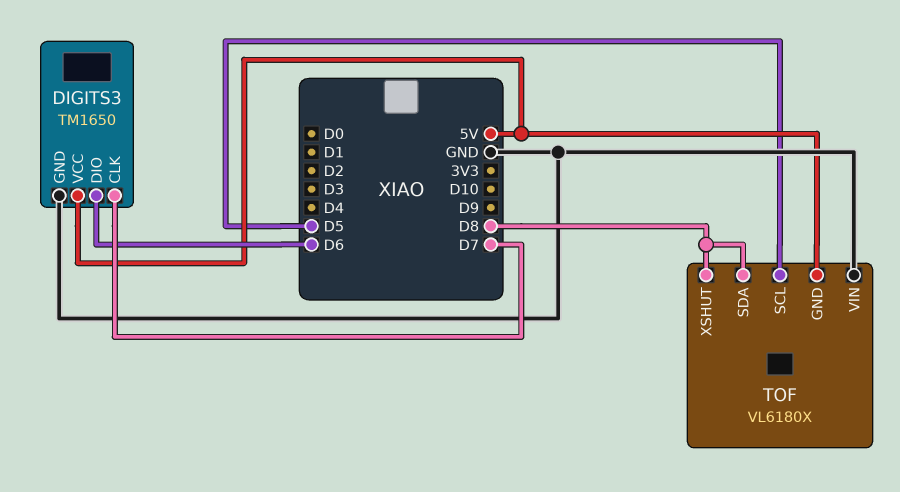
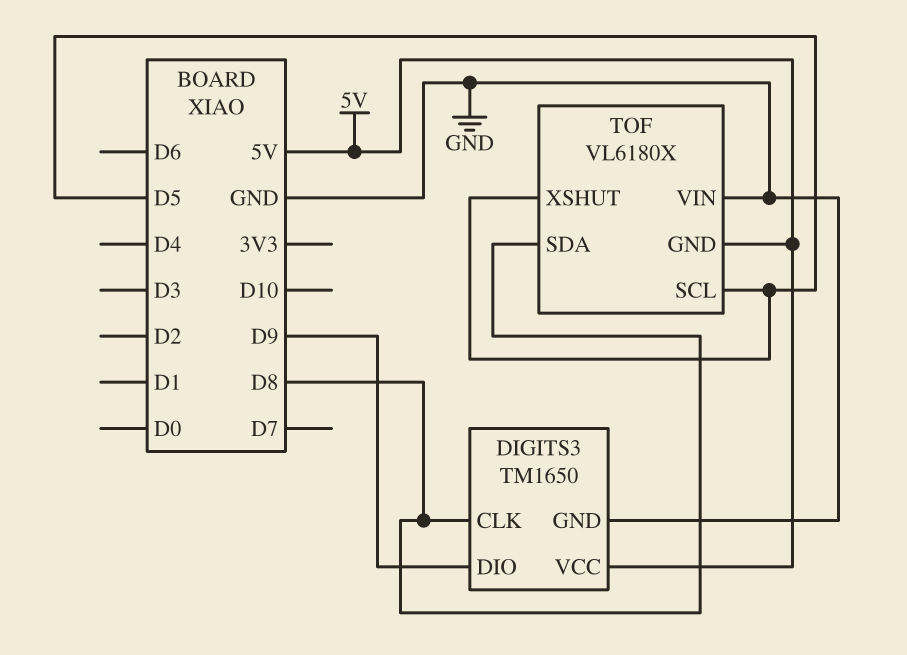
DIGITS3 pin CLK: D7 -> D8
DIGITS3 pin DIO: D6 -> D9
TOF pin XSHUT: D8 -> D5

